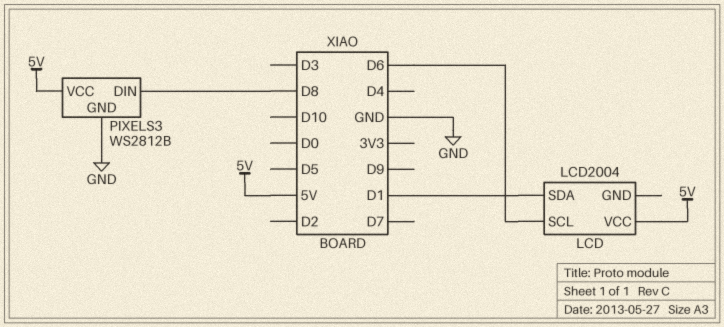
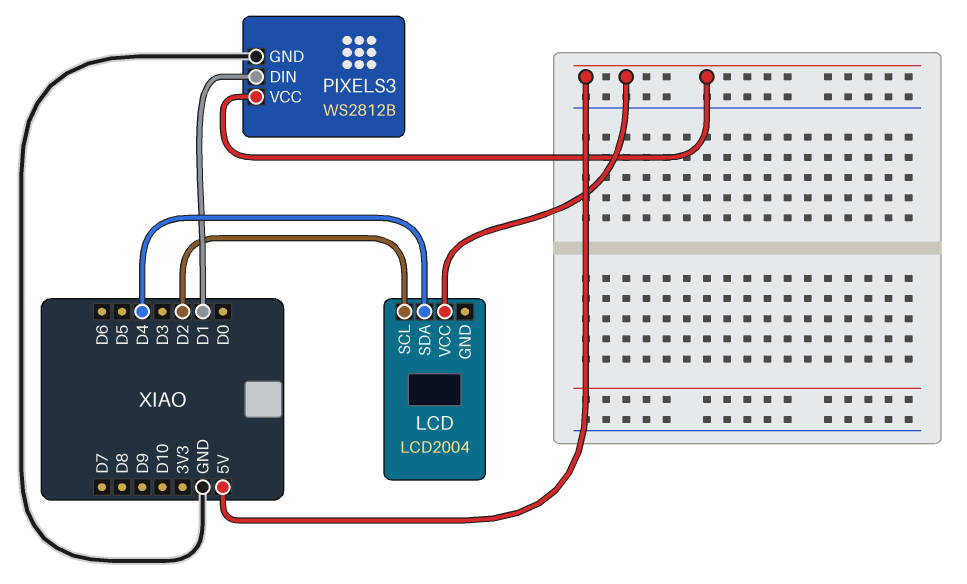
LCD pin SCL: D6 -> D2
LCD pin SDA: D1 -> D4
PIXELS3 pin DIN: D8 -> D1

